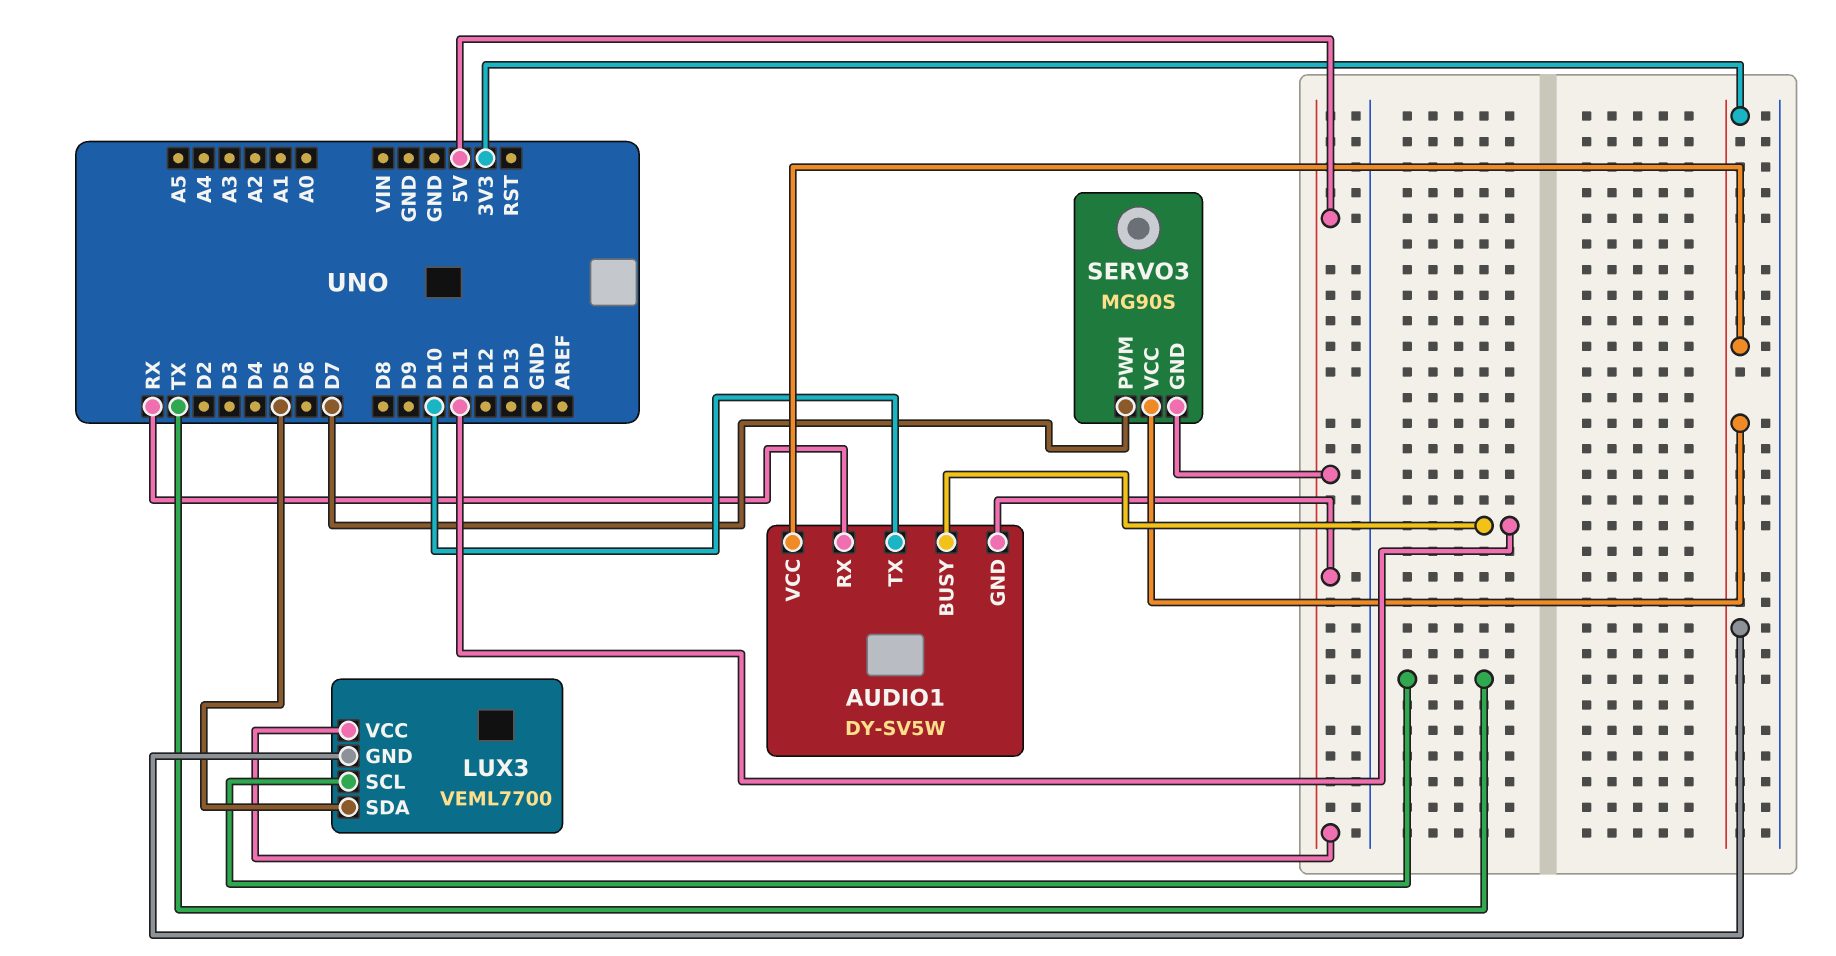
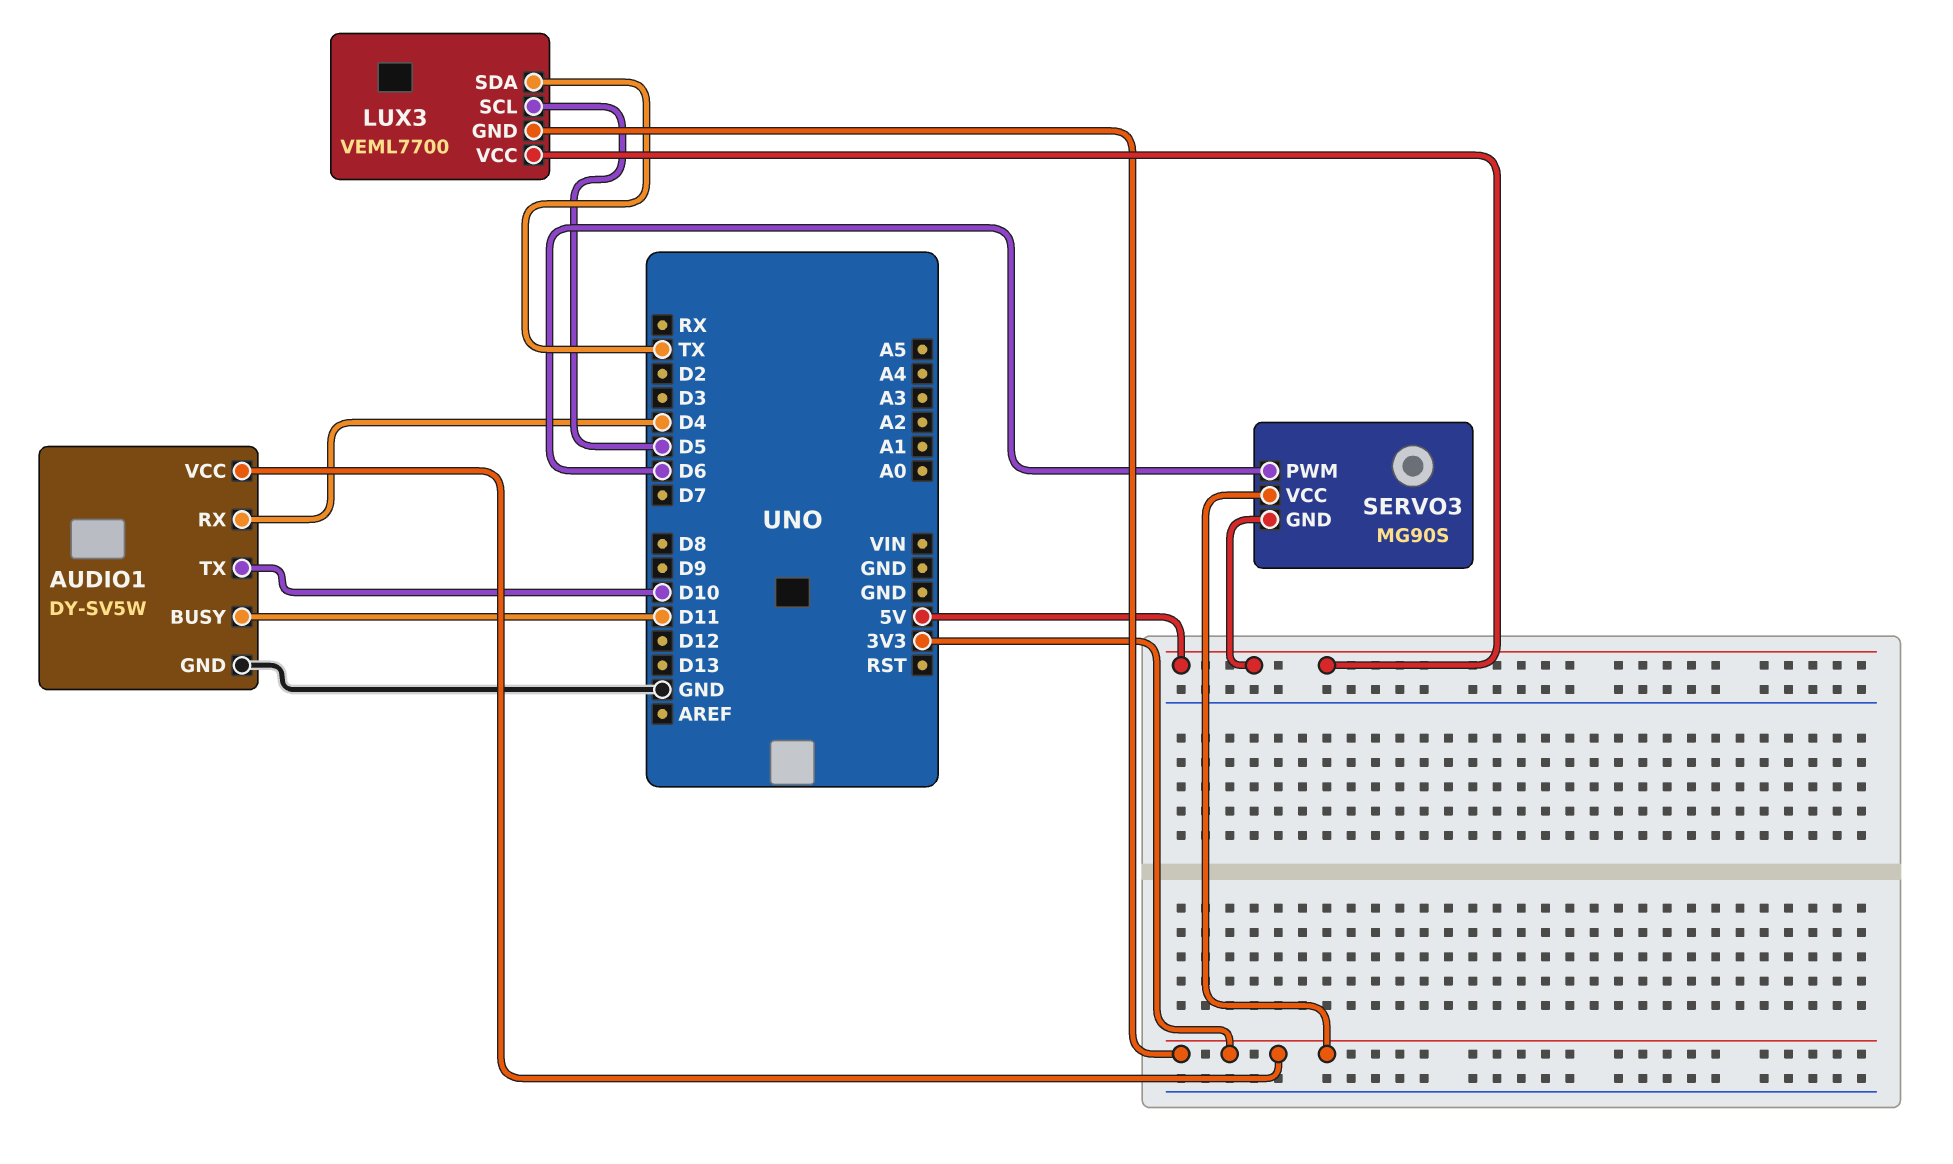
AUDIO1 pin GND: 5V -> GND
AUDIO1 pin RX: RX -> D4
LUX3 pin SCL: TX -> D5
LUX3 pin SDA: D5 -> TX
SERVO3 pin PWM: D7 -> D6

